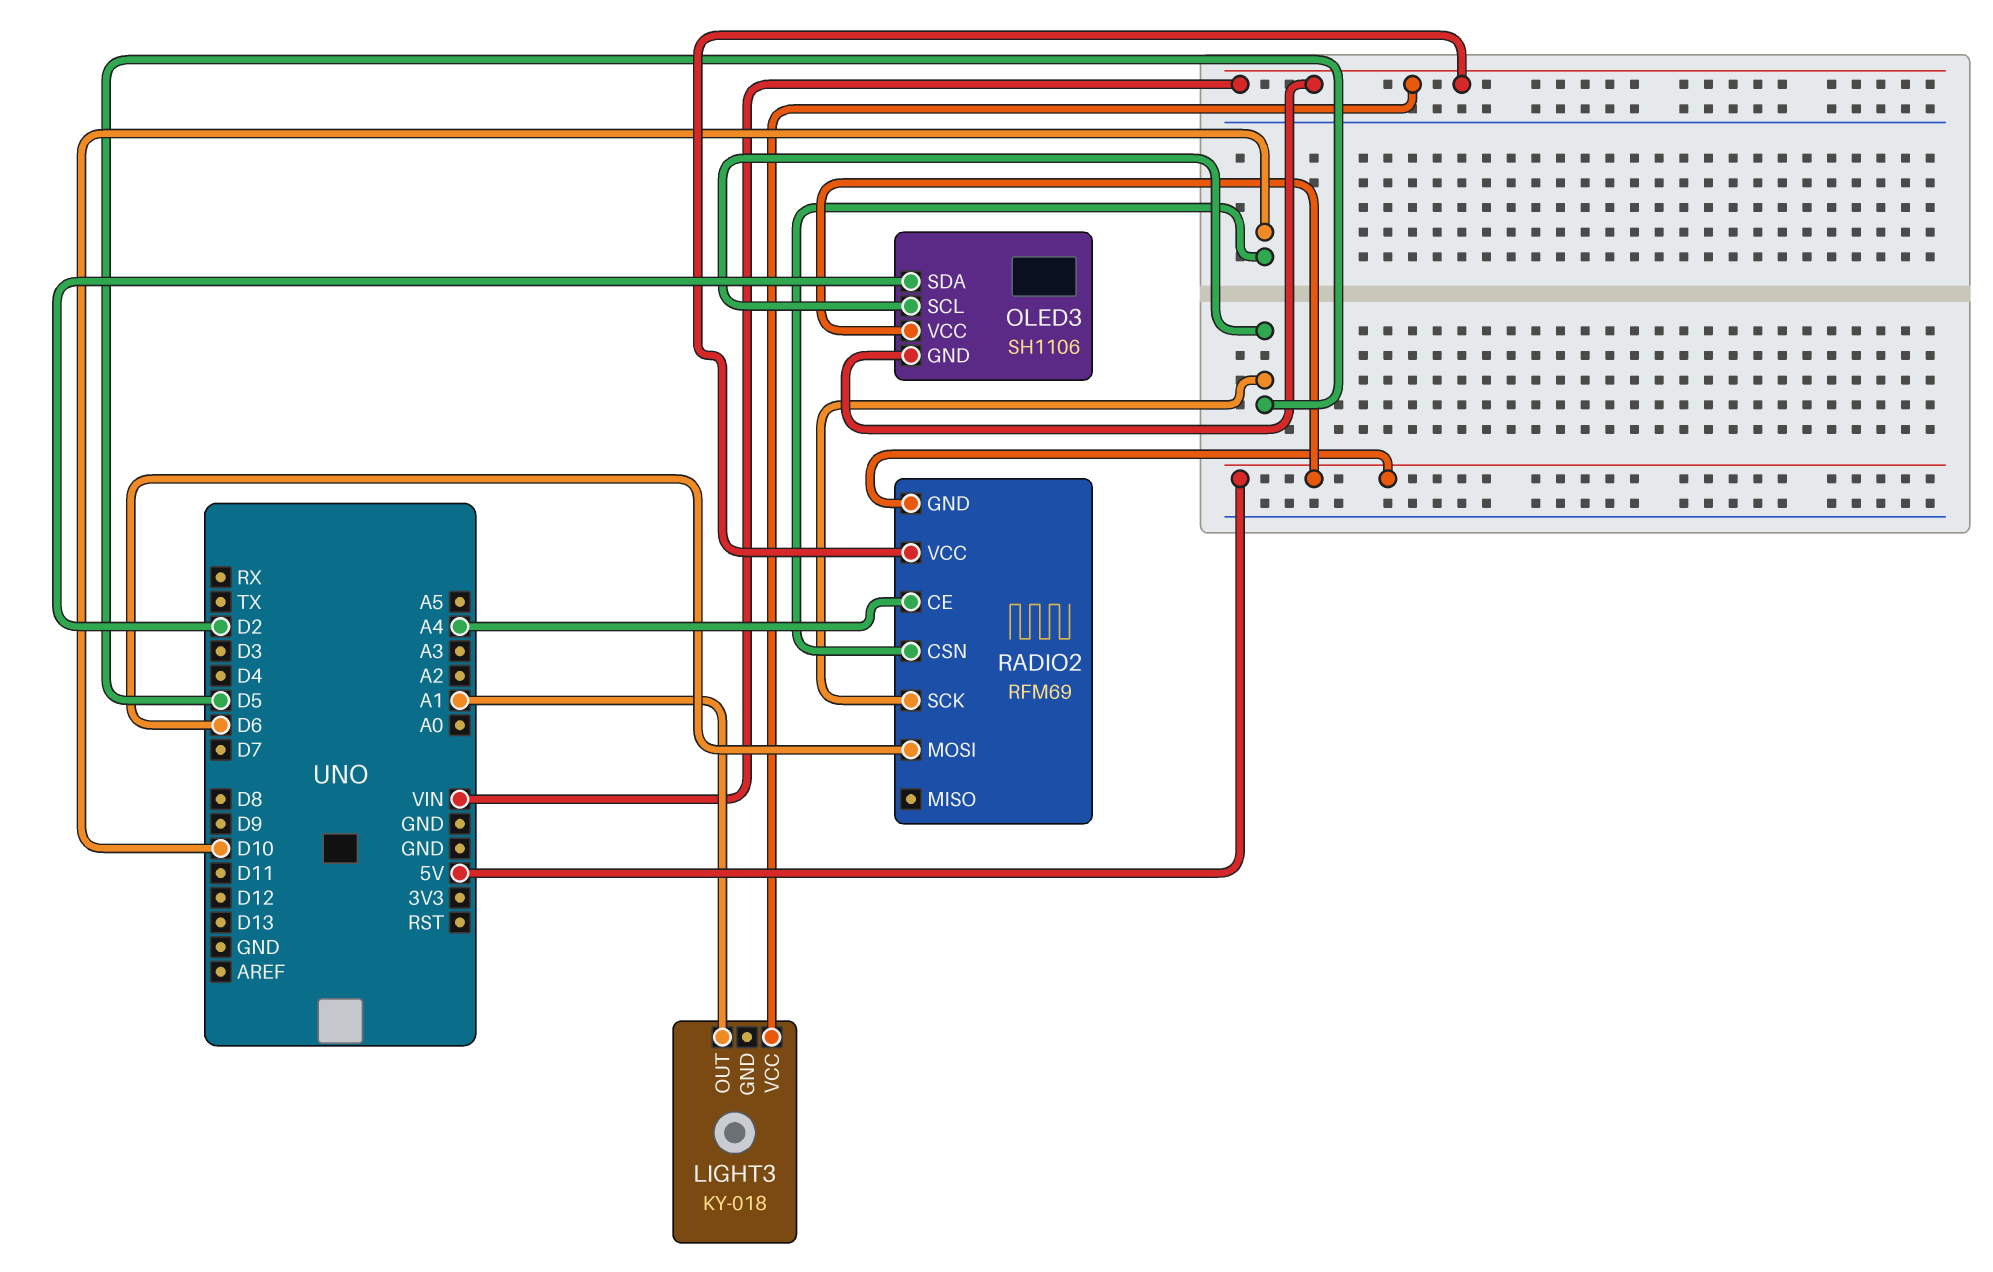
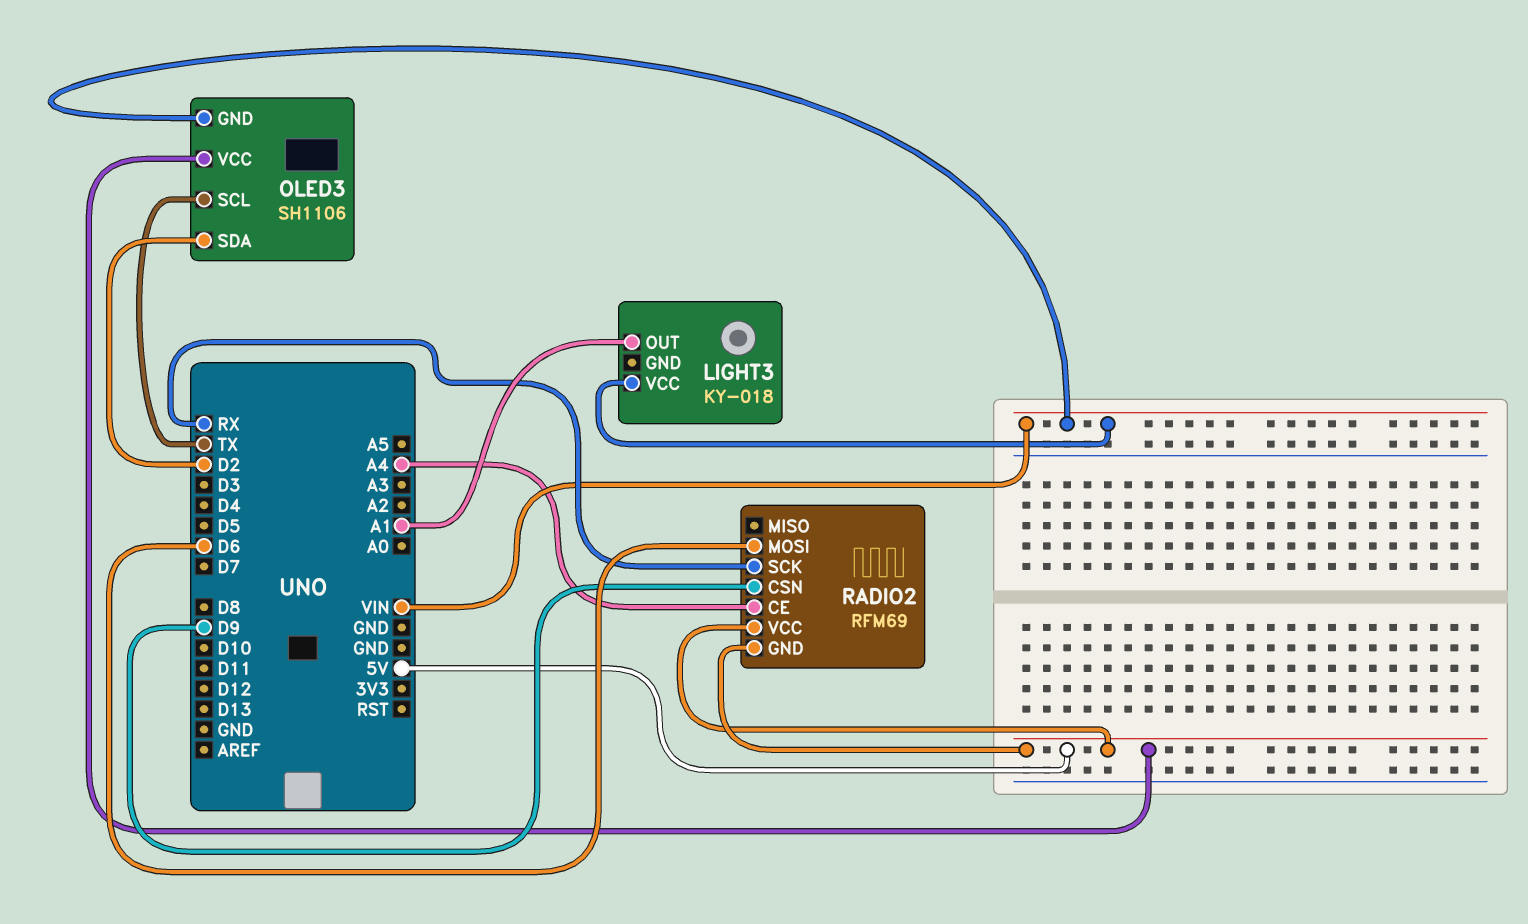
OLED3 pin SCL: D5 -> TX
RADIO2 pin CSN: D10 -> D9
RADIO2 pin SCK: D5 -> RX
RADIO2 pin VCC: VIN -> 5V

